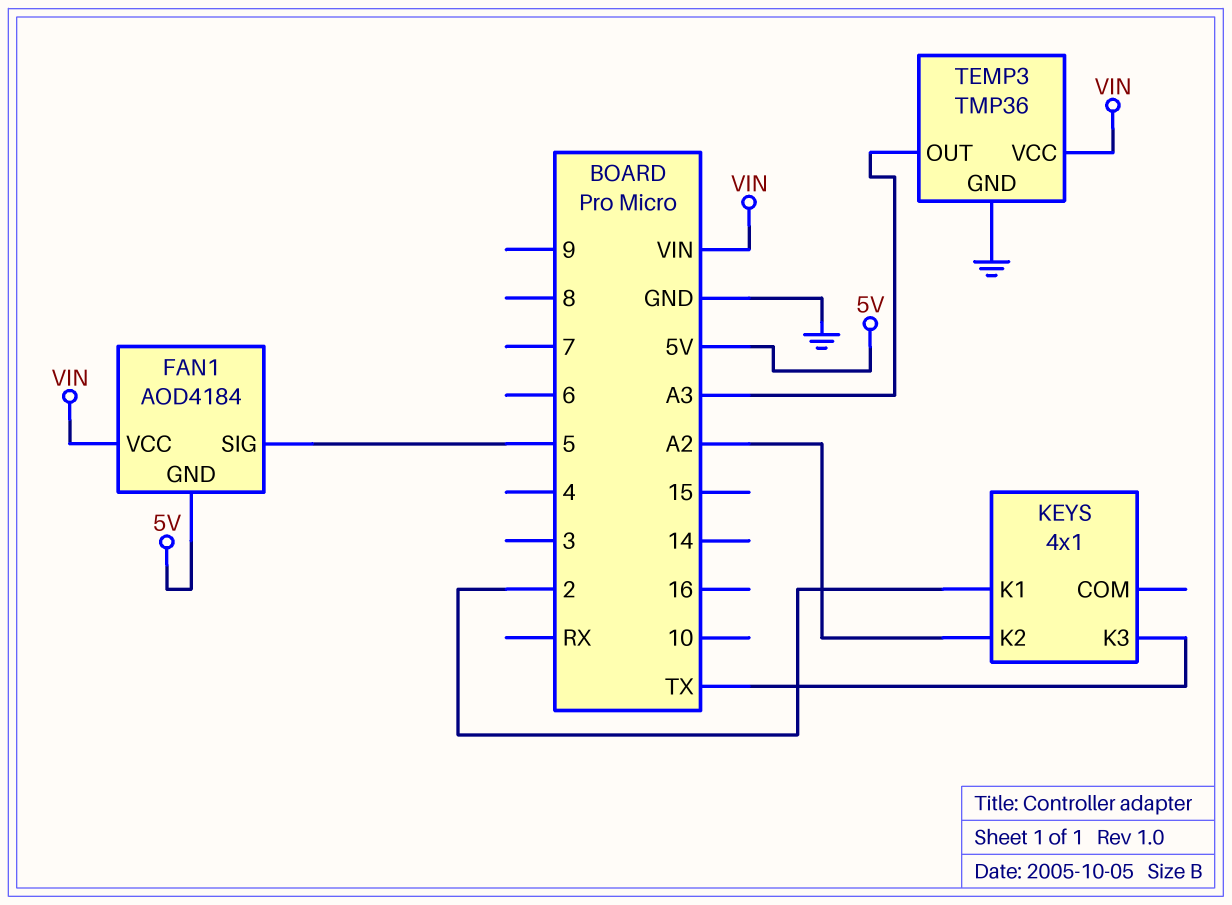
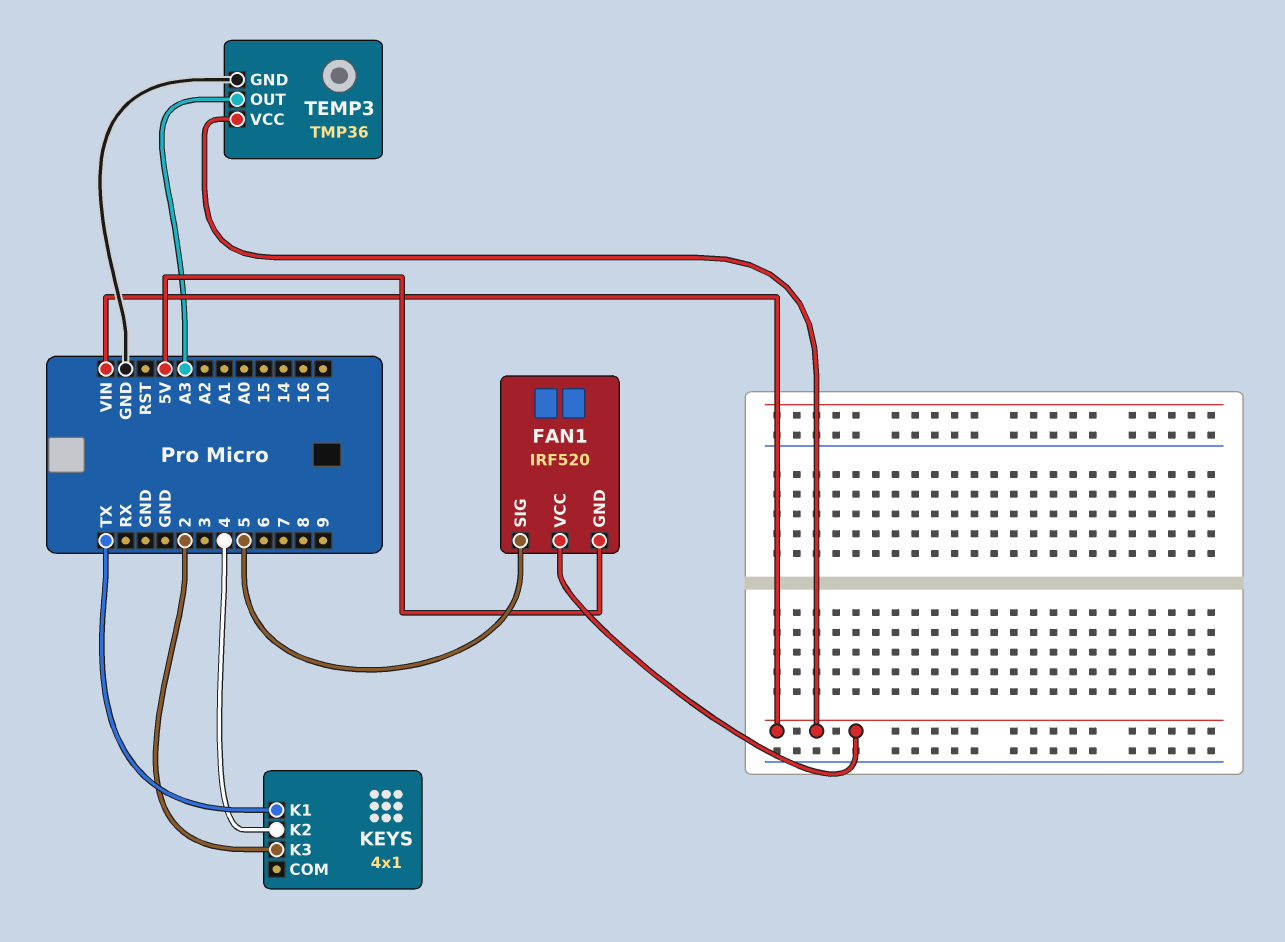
FAN1: AOD4184 -> IRF520
KEYS pin K1: 2 -> TX
KEYS pin K2: A2 -> 4
KEYS pin K3: TX -> 2

